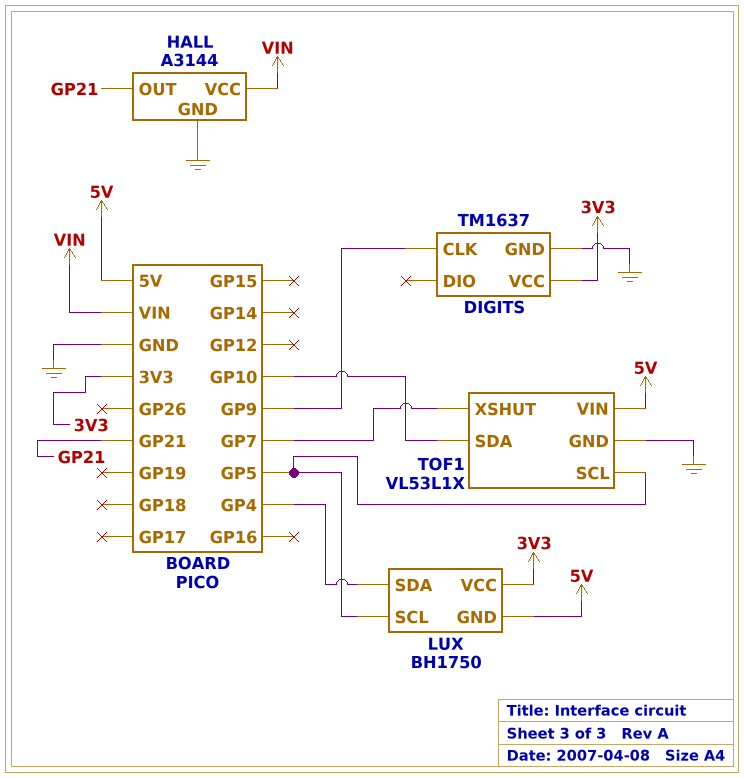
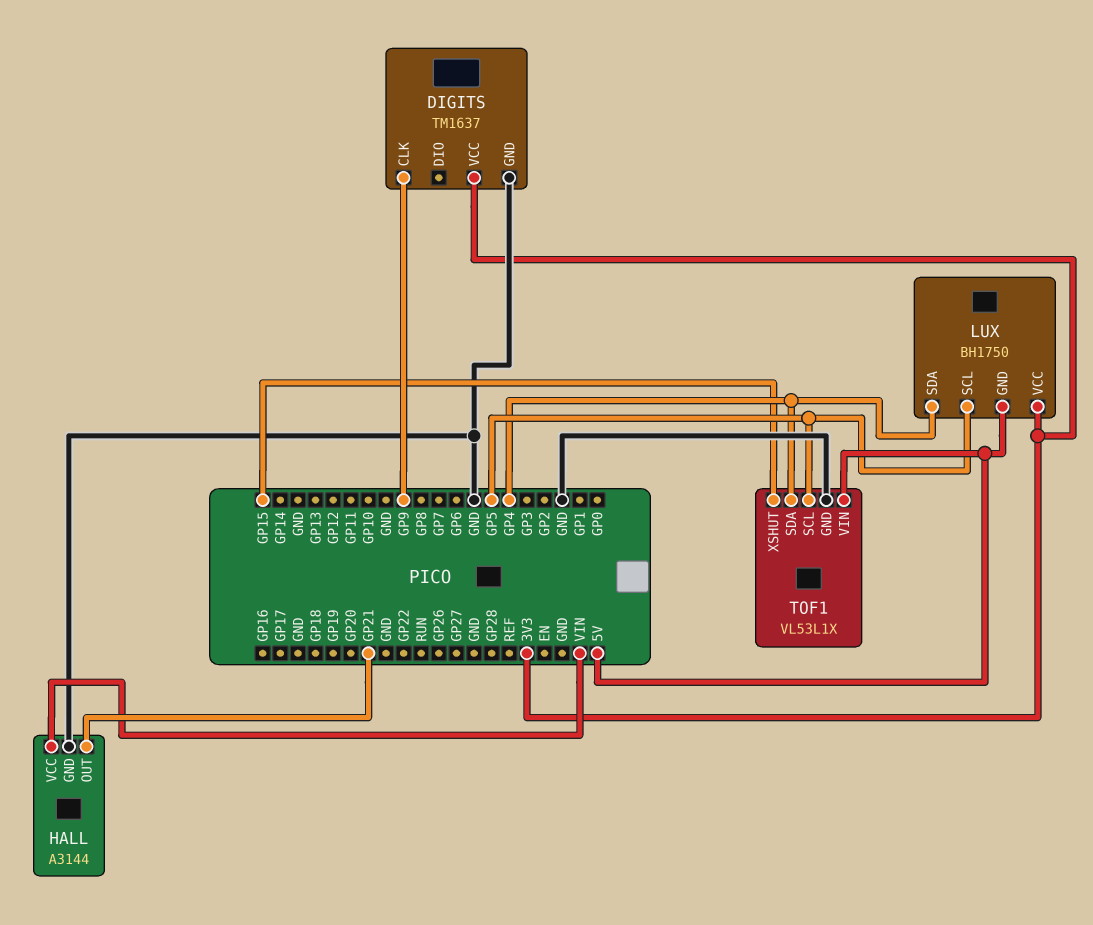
TOF1 pin SDA: GP10 -> GP4
TOF1 pin XSHUT: GP7 -> GP15

